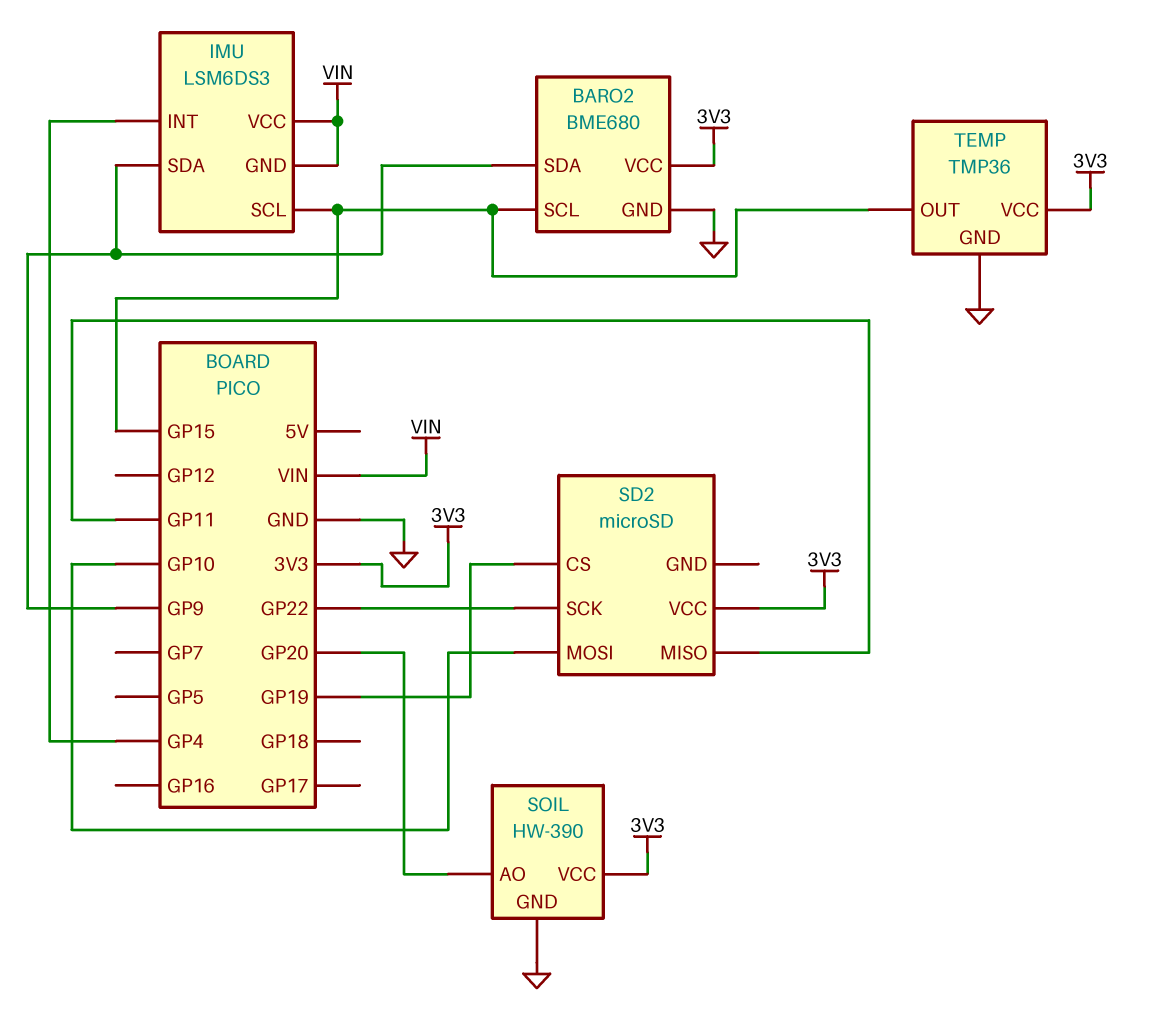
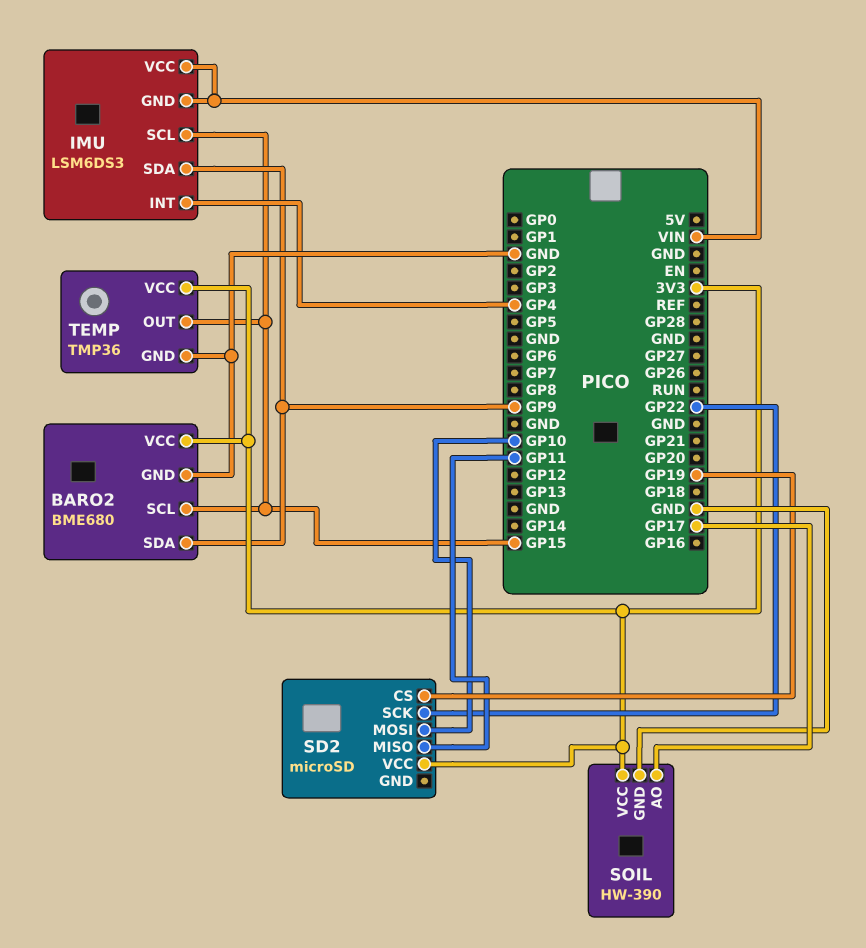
SOIL pin AO: GP20 -> GP17

